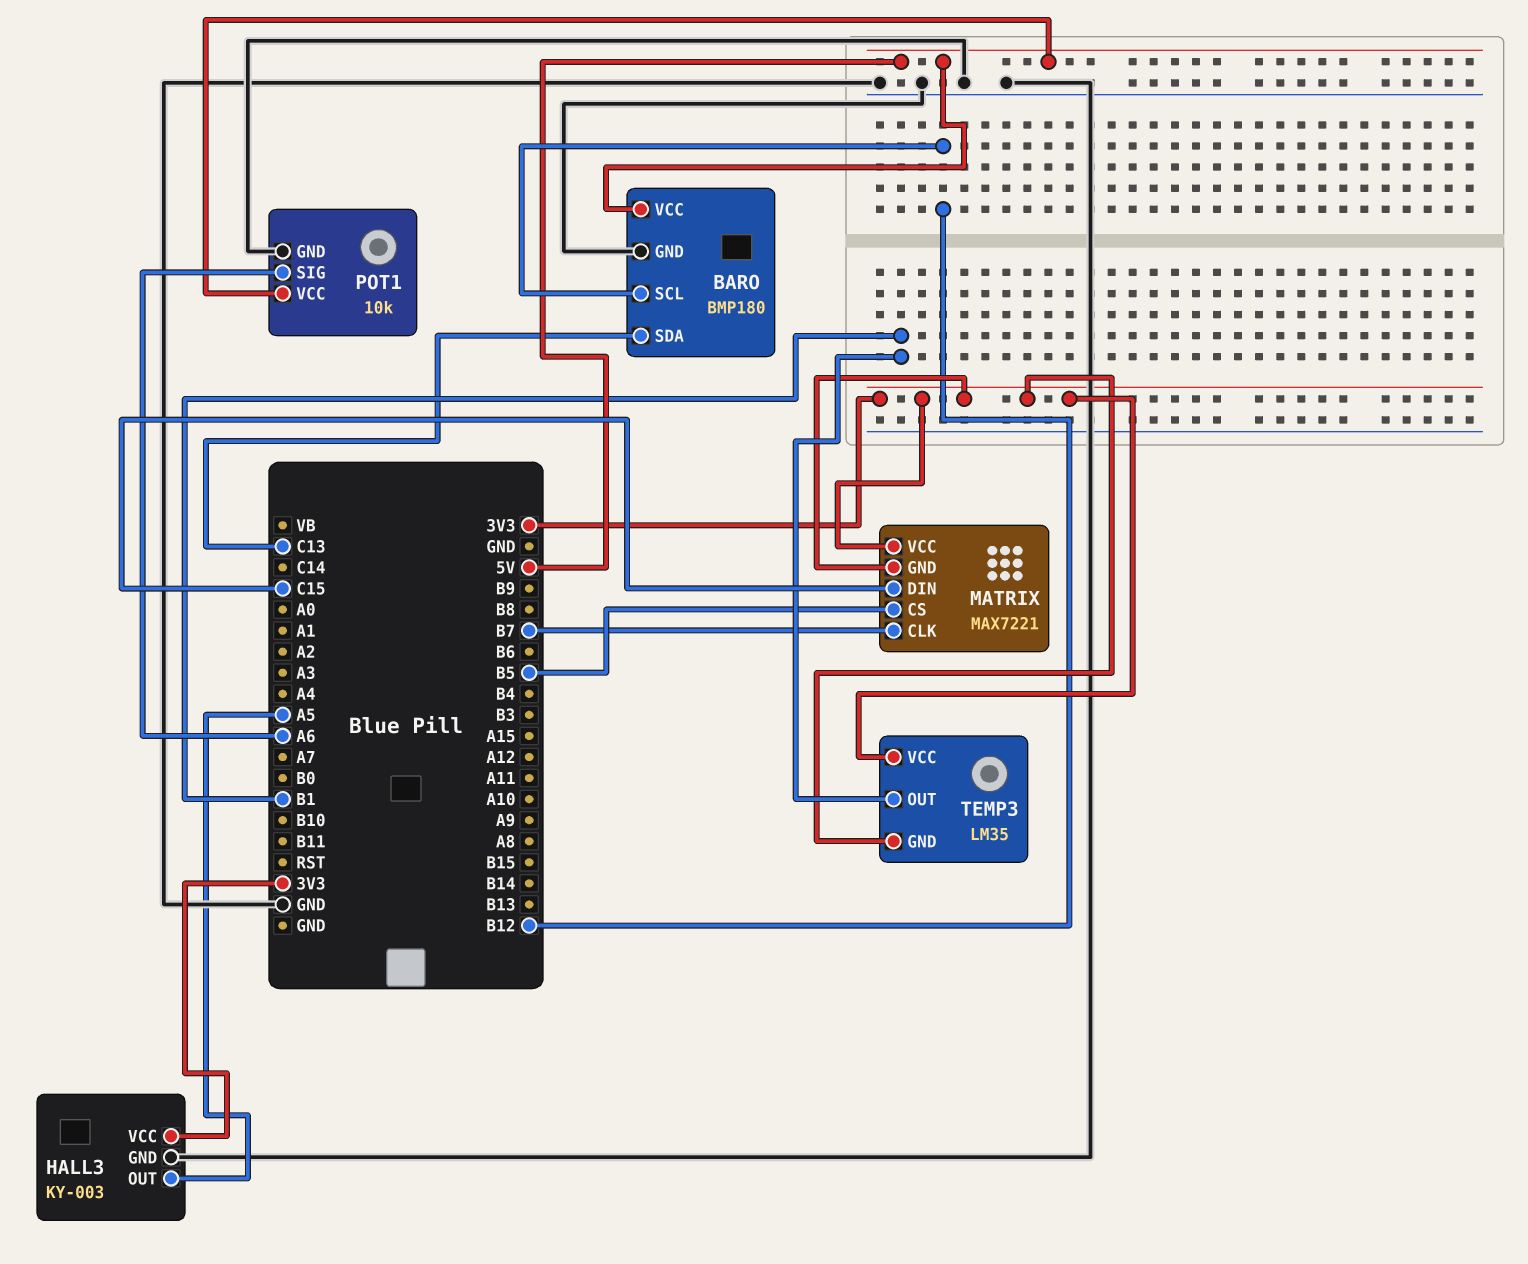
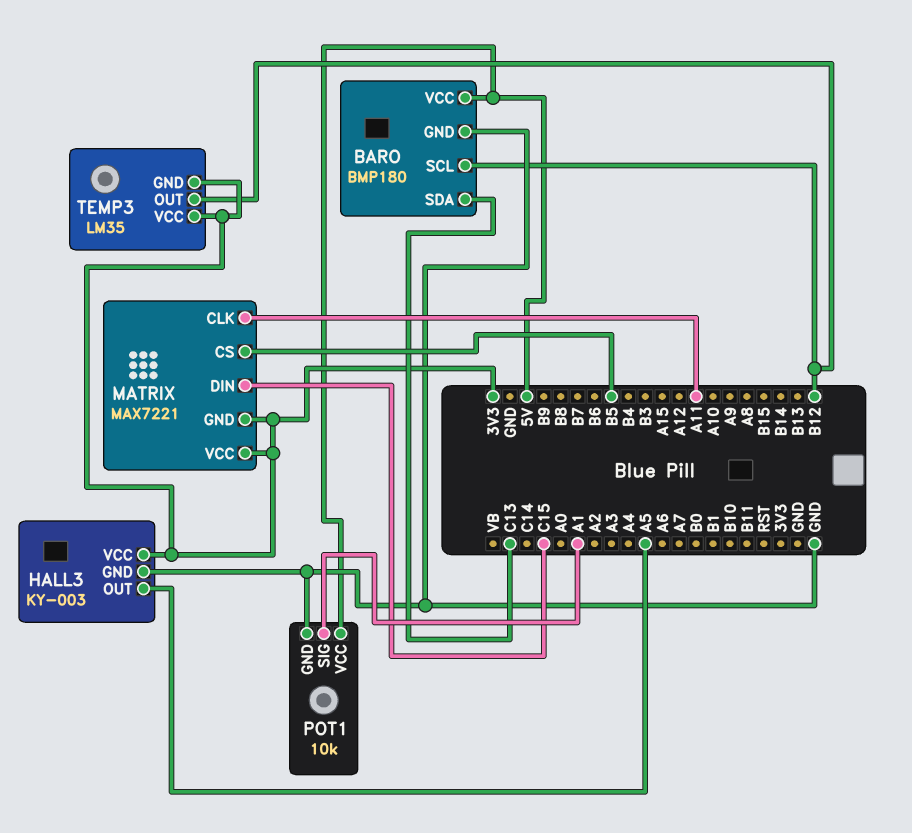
MATRIX pin CLK: B7 -> A11
POT1 pin SIG: A6 -> A1
TEMP3 pin OUT: B1 -> B12

